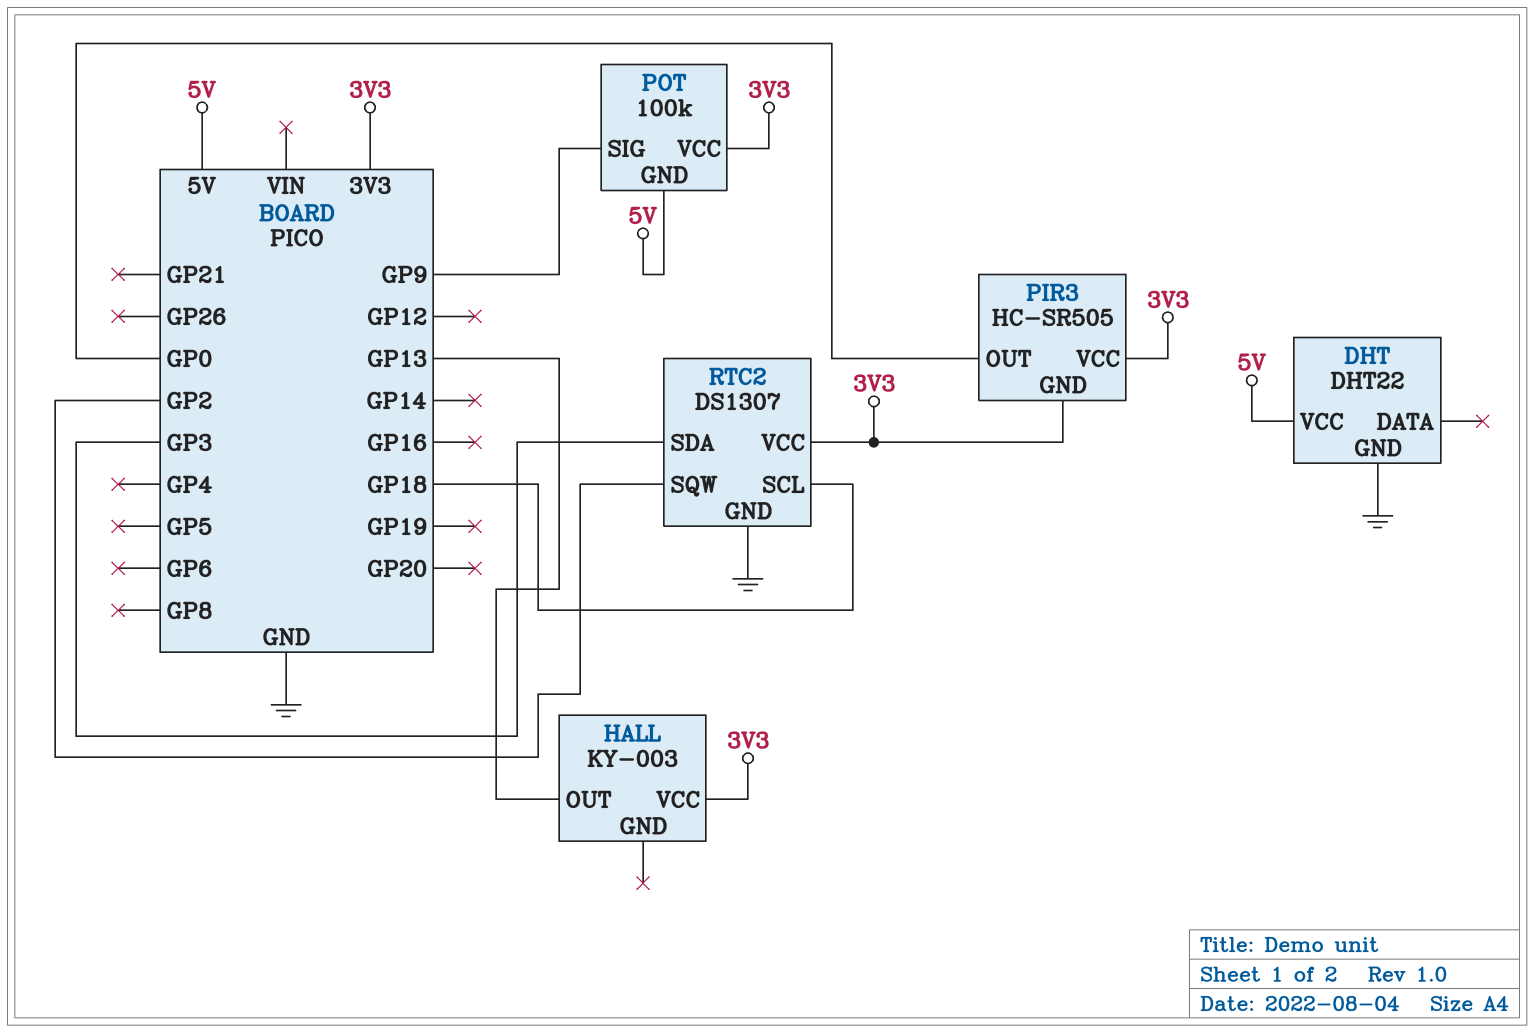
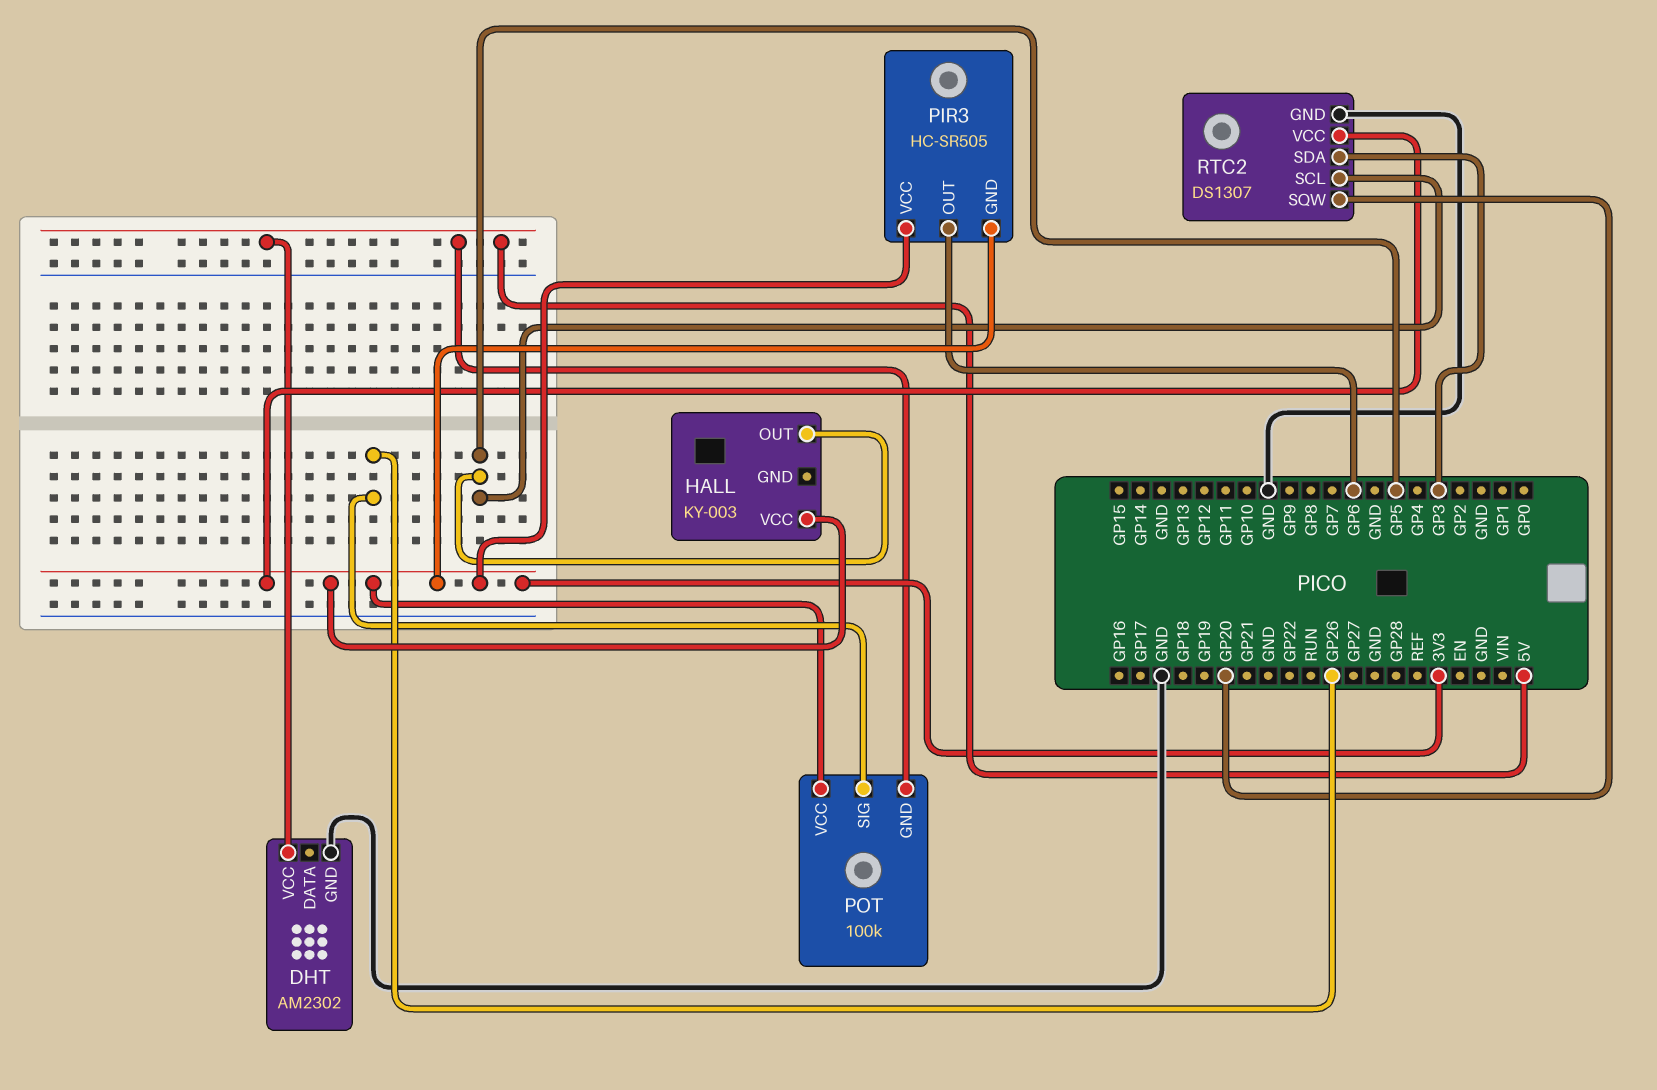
DHT: DHT22 -> AM2302
HALL pin OUT: GP13 -> GP5
PIR3 pin OUT: GP0 -> GP6
POT pin SIG: GP9 -> GP26
RTC2 pin SCL: GP18 -> GP5
RTC2 pin SQW: GP2 -> GP20

